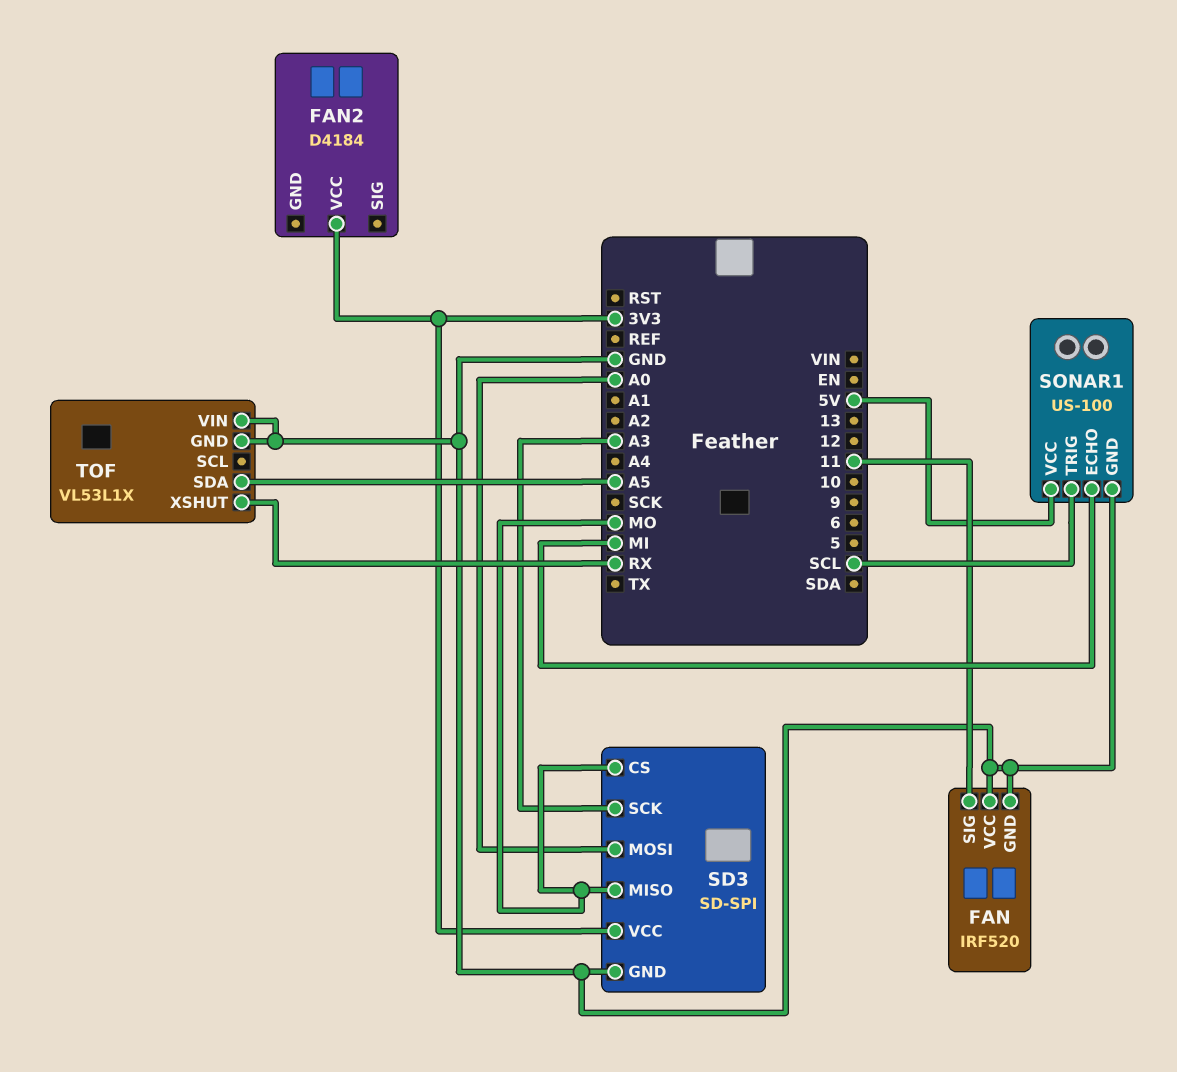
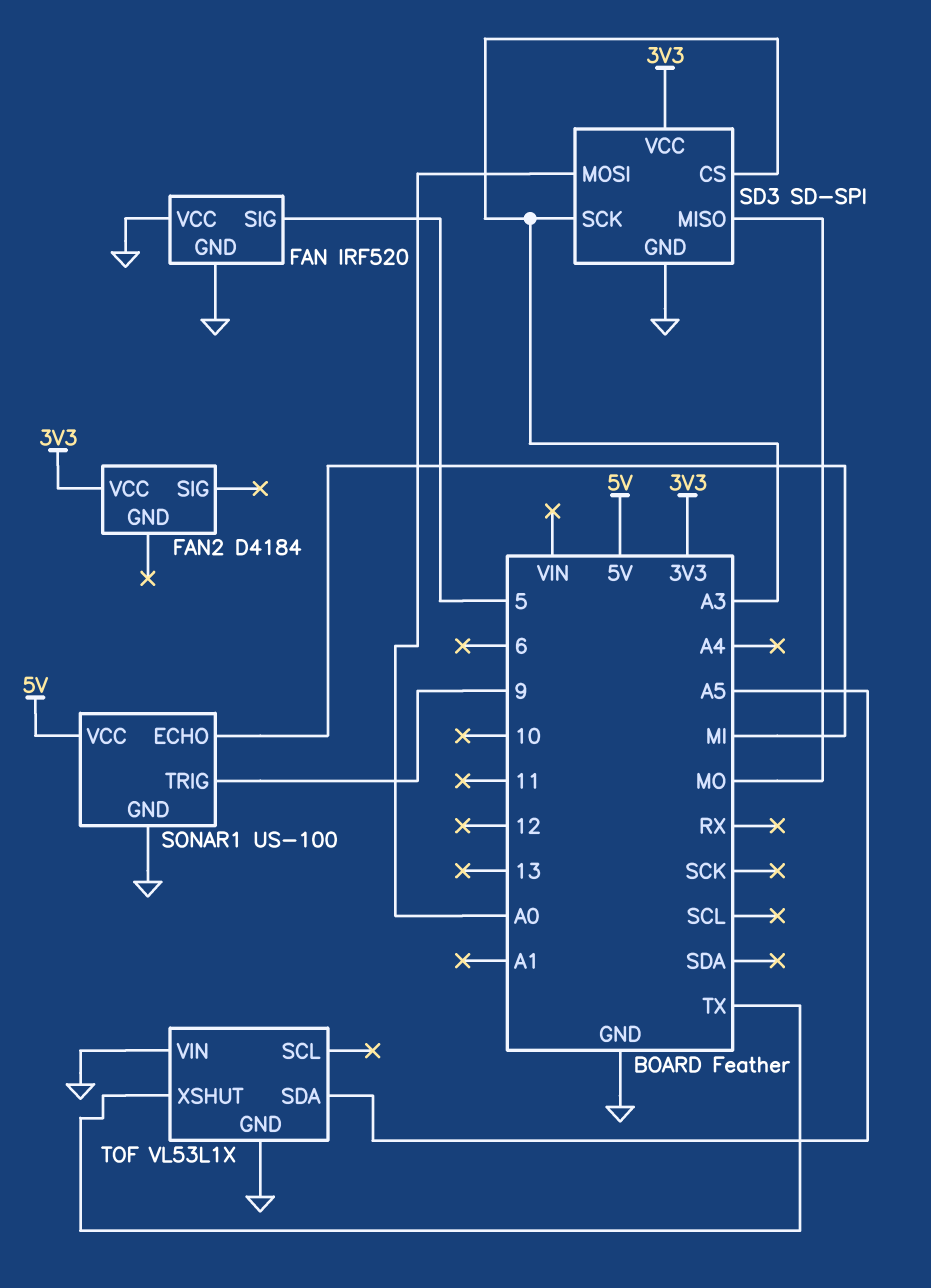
FAN pin SIG: 11 -> 5
SD3 pin CS: MO -> A3
SONAR1 pin TRIG: SCL -> 9
TOF pin XSHUT: RX -> TX

